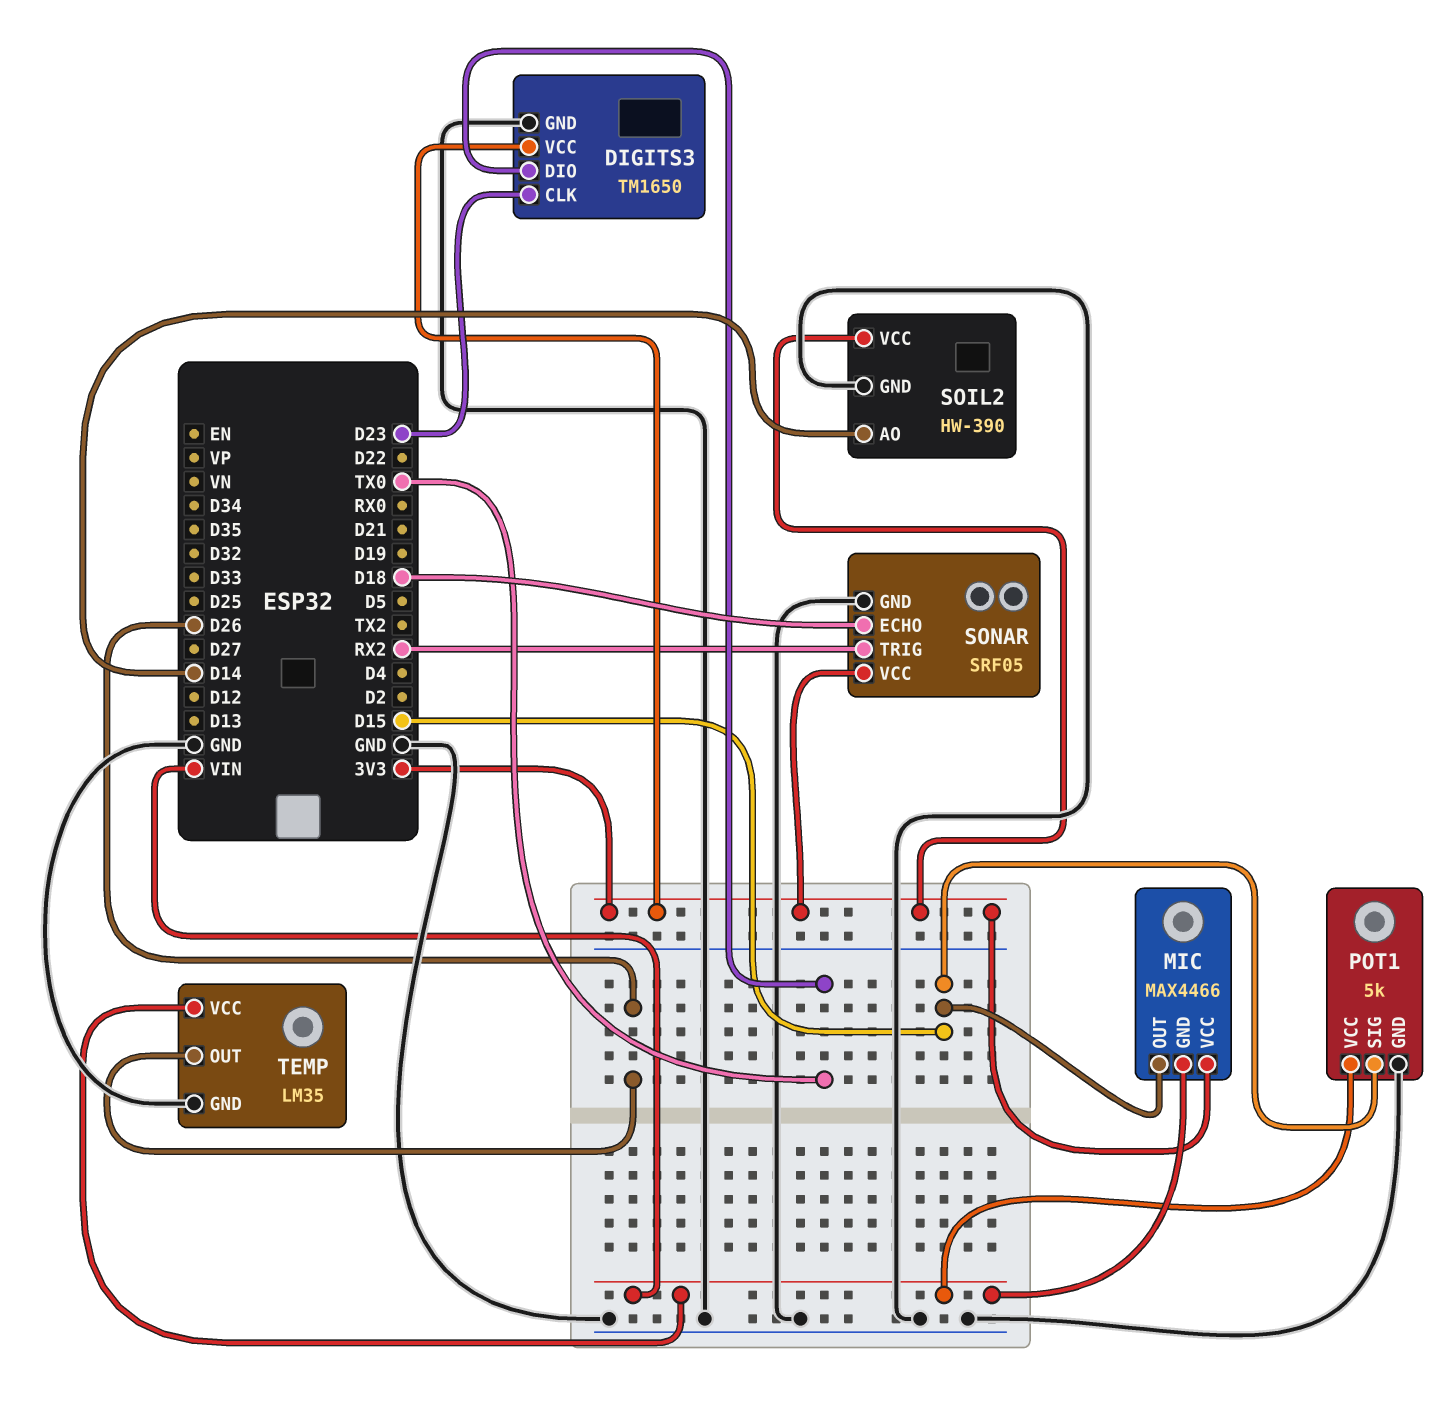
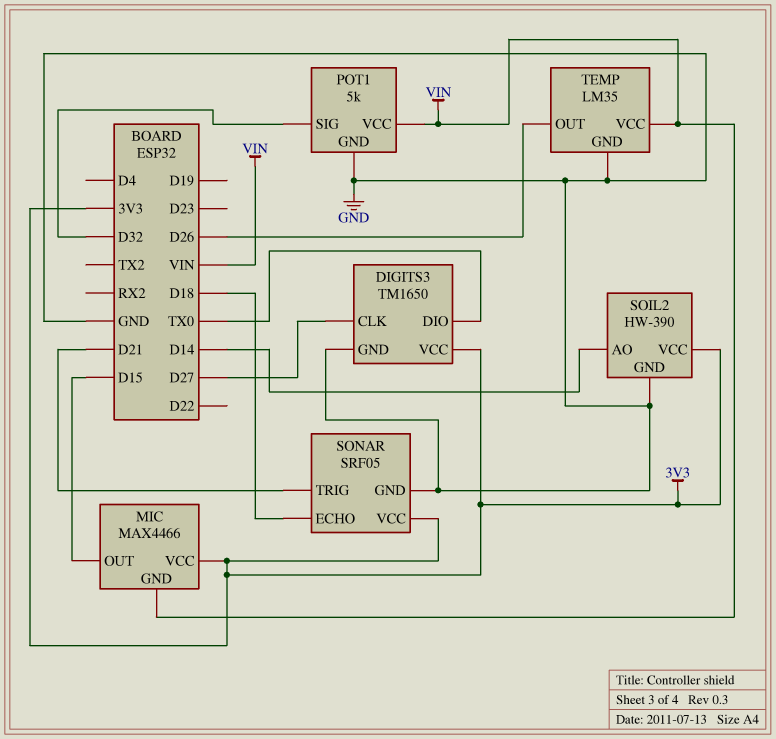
DIGITS3 pin CLK: D23 -> D27
POT1 pin SIG: D15 -> D32
SONAR pin TRIG: RX2 -> D21

